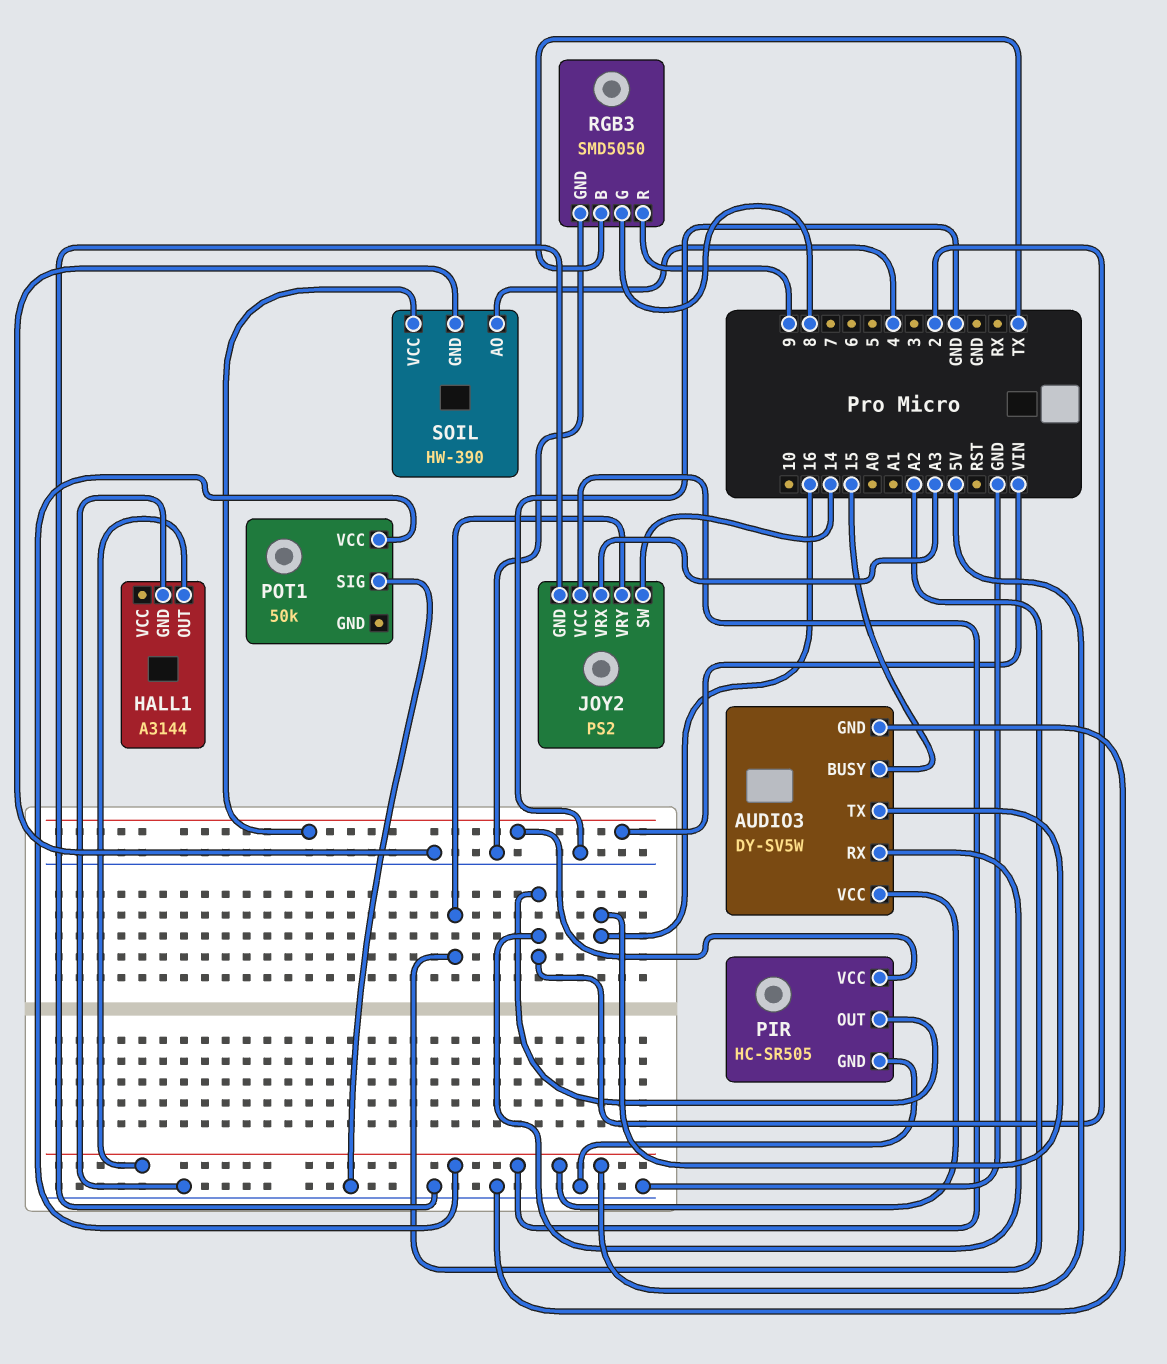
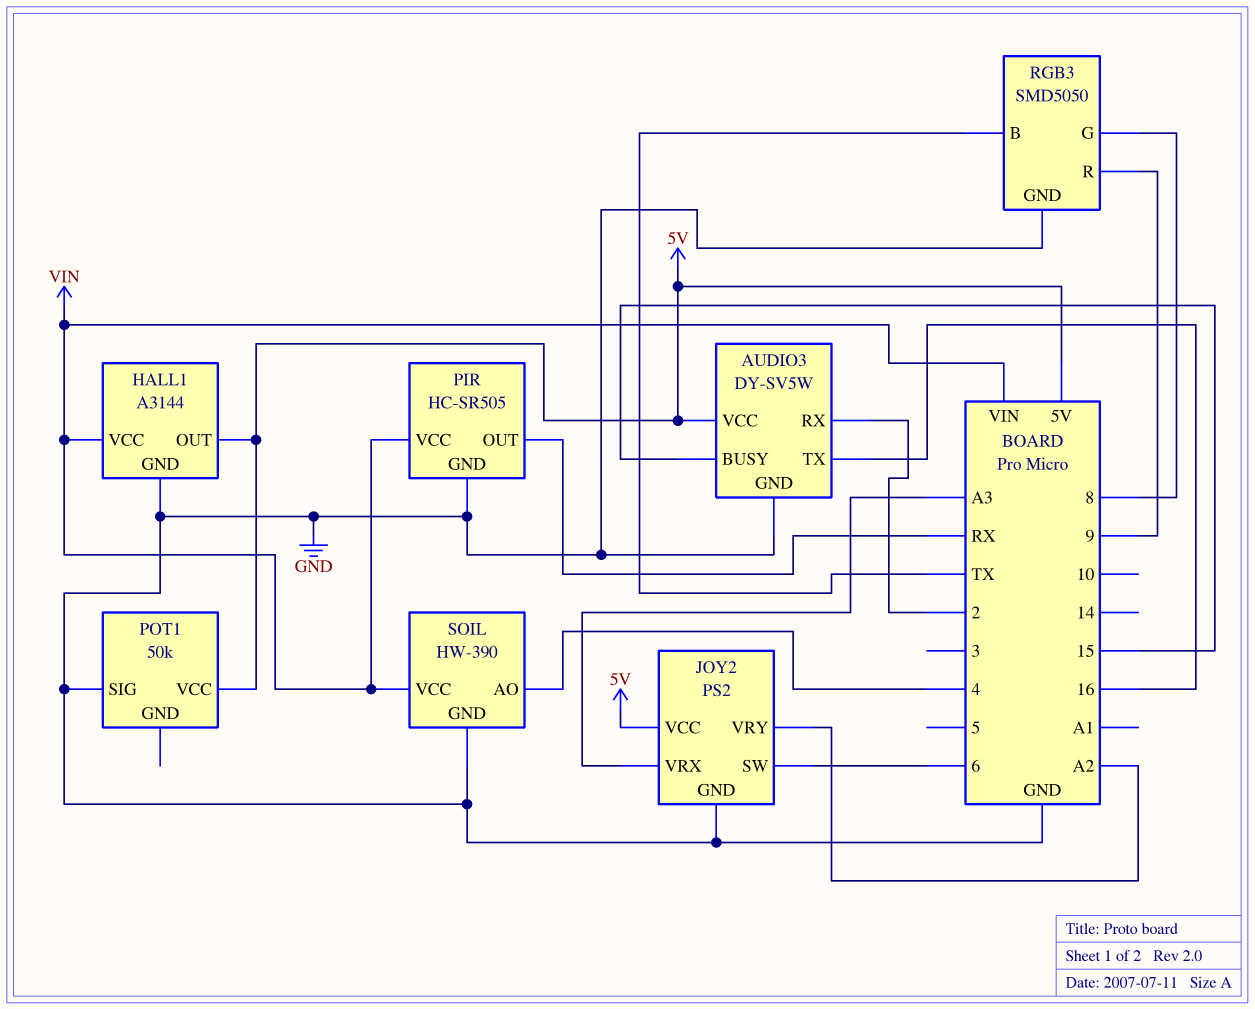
HALL1 pin VCC: none -> VIN
JOY2 pin SW: 14 -> 6
PIR pin OUT: 2 -> RX

